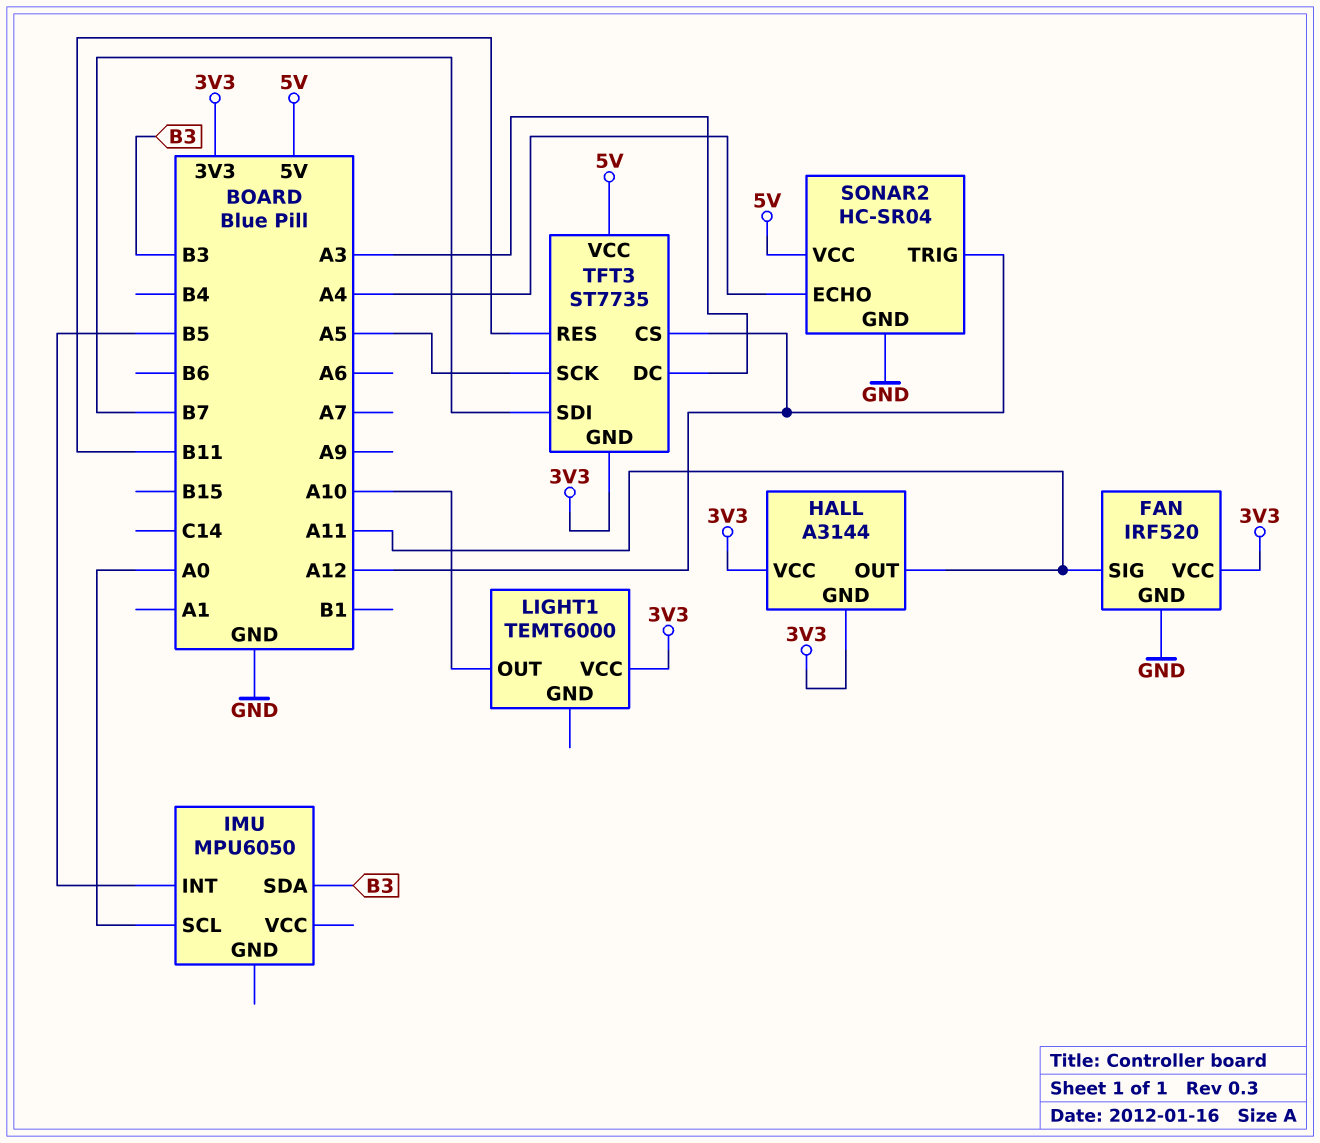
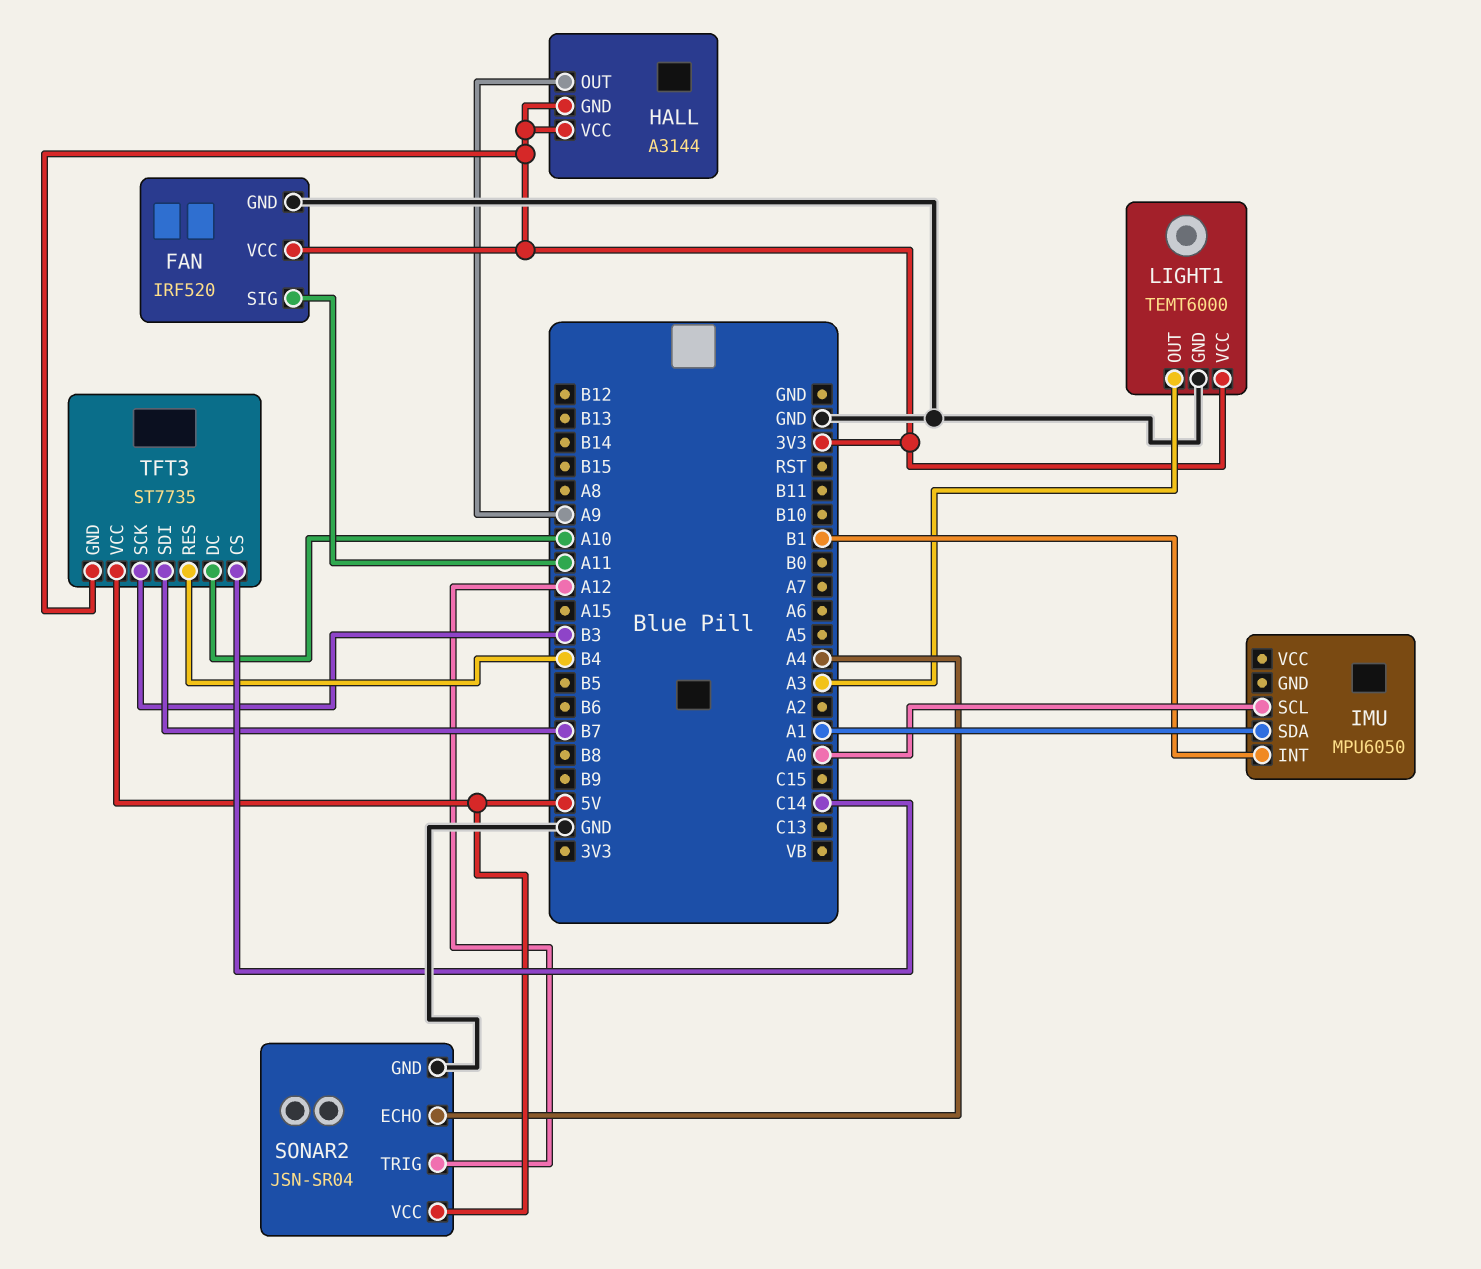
HALL pin OUT: A11 -> A9
IMU pin INT: B5 -> B1
IMU pin SDA: B3 -> A1
LIGHT1 pin GND: none -> GND
LIGHT1 pin OUT: A10 -> A3
SONAR2: HC-SR04 -> JSN-SR04
TFT3 pin CS: A12 -> C14
TFT3 pin DC: A3 -> A10
TFT3 pin RES: B11 -> B4
TFT3 pin SCK: A5 -> B3

